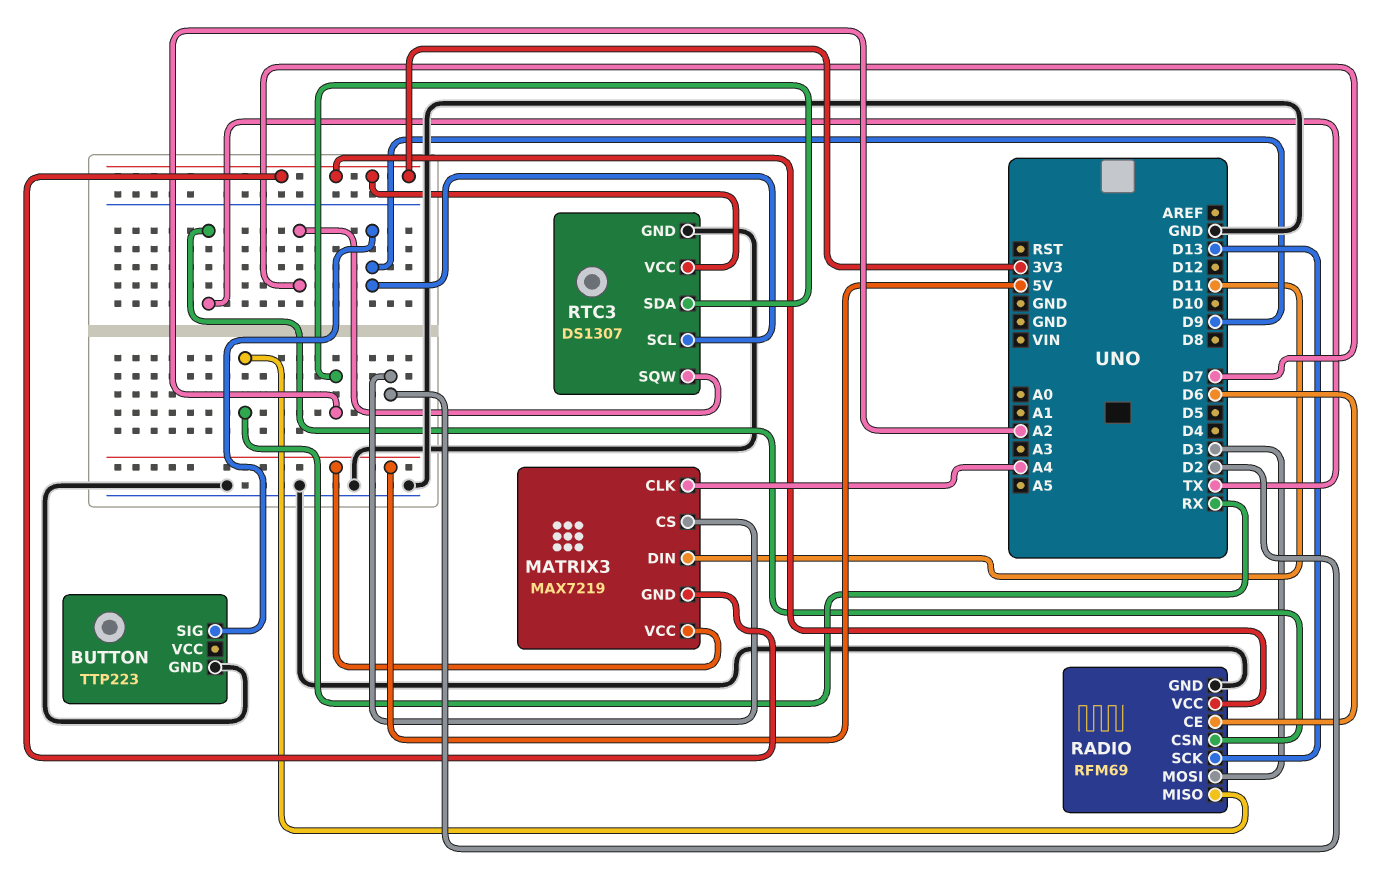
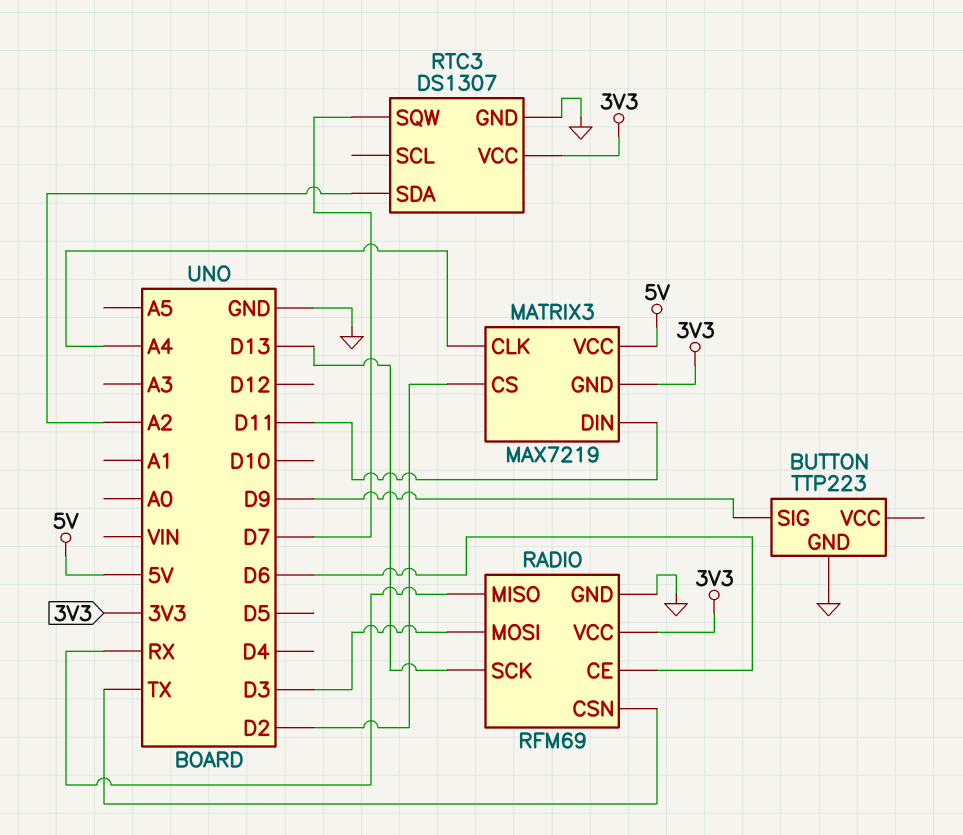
RTC3 pin SCL: D9 -> none

